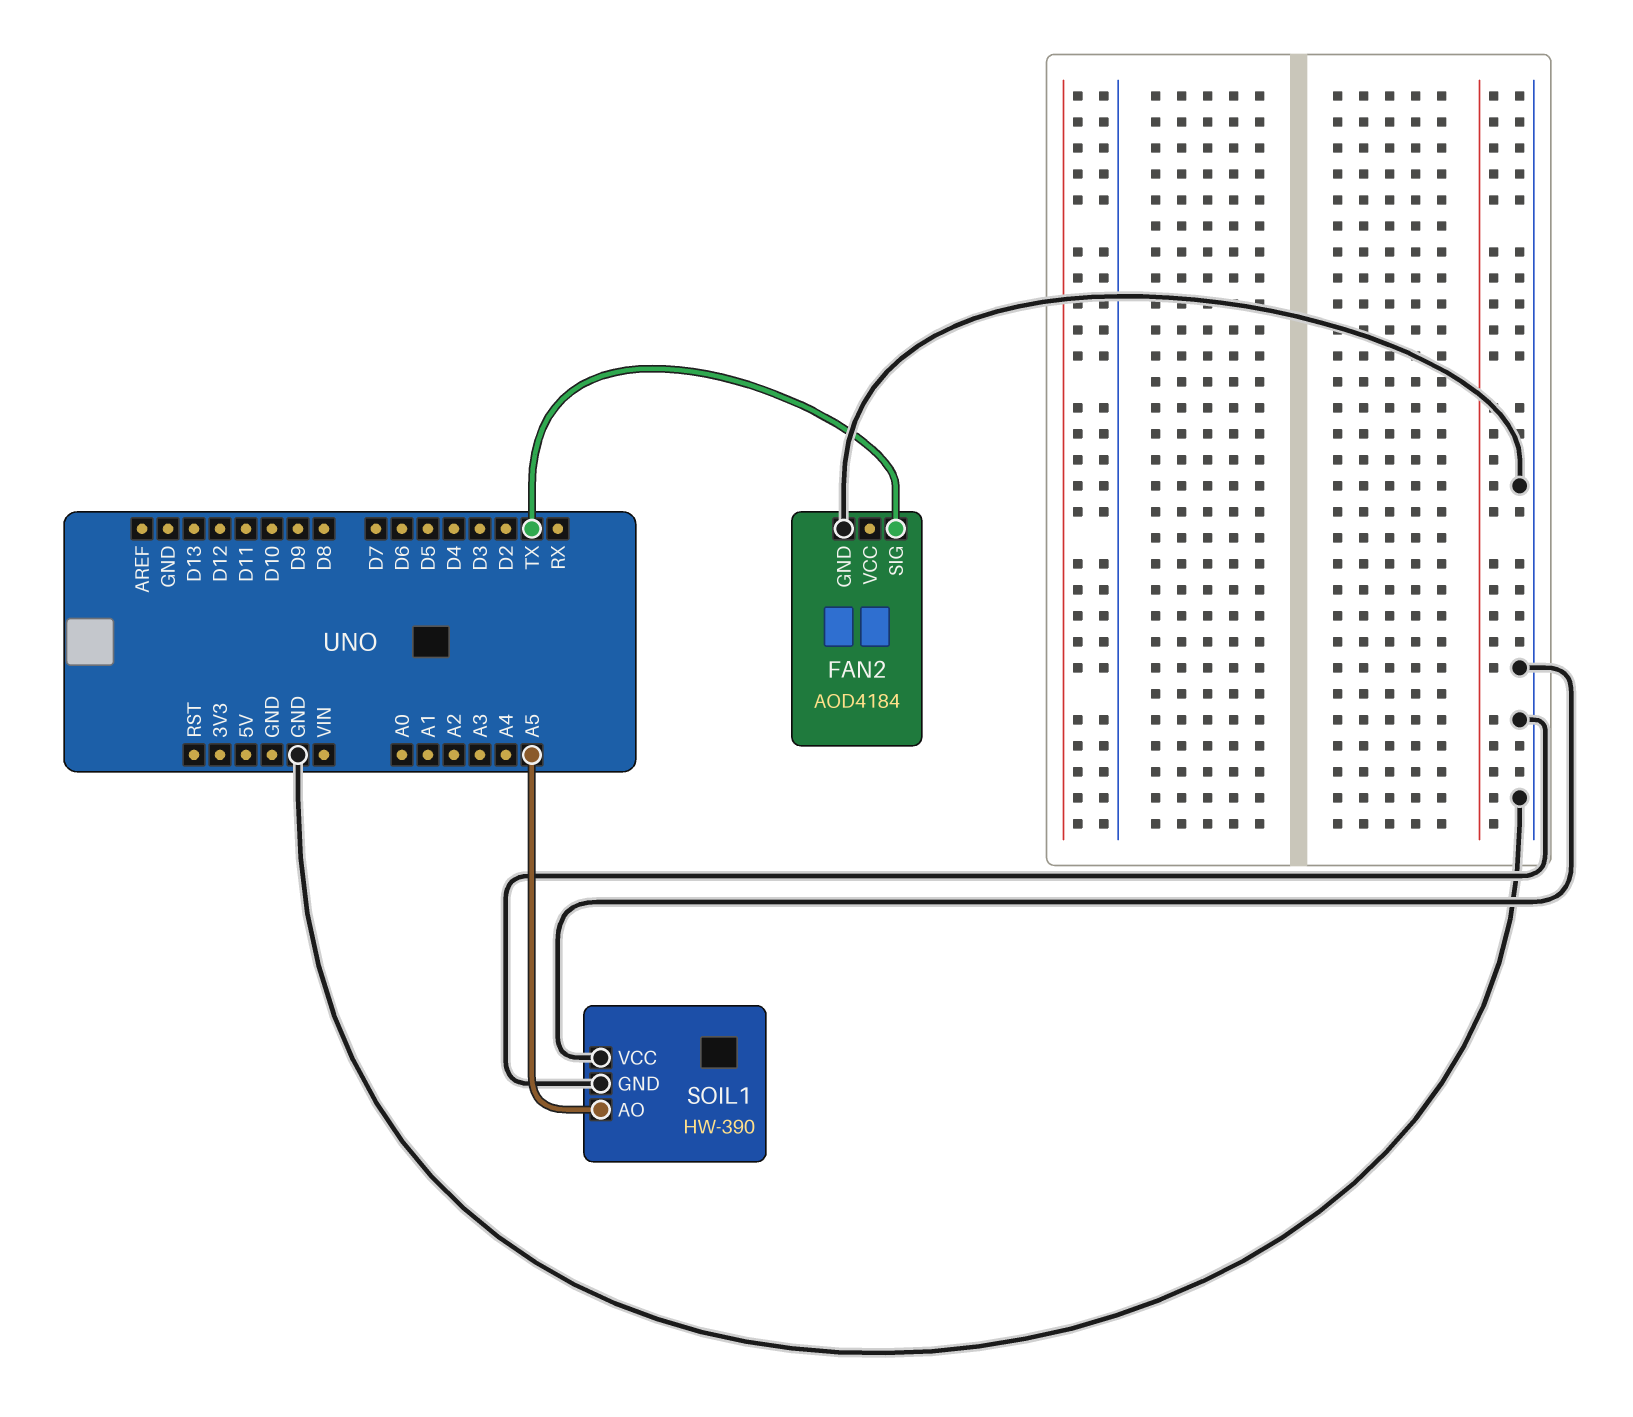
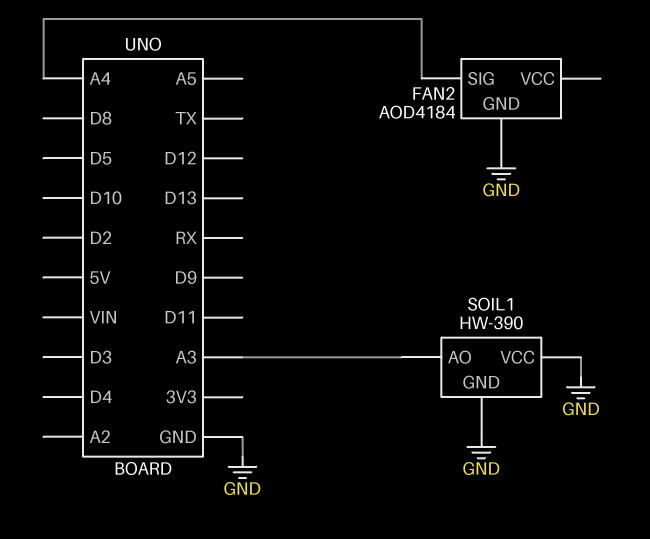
FAN2 pin SIG: TX -> A4
SOIL1 pin AO: A5 -> A3

